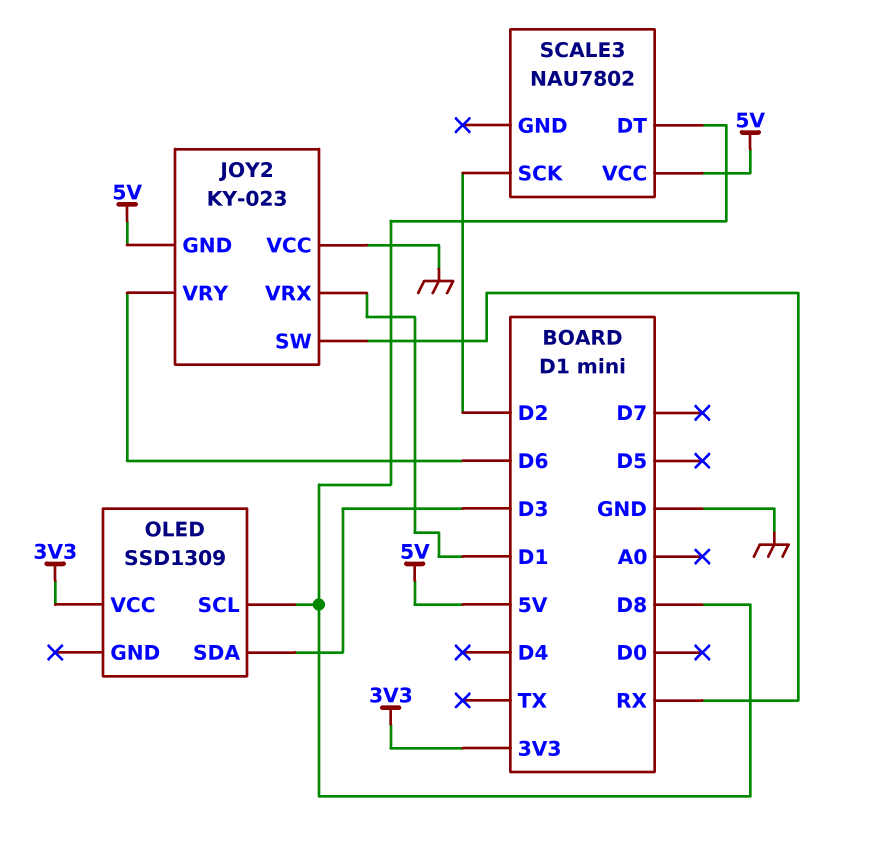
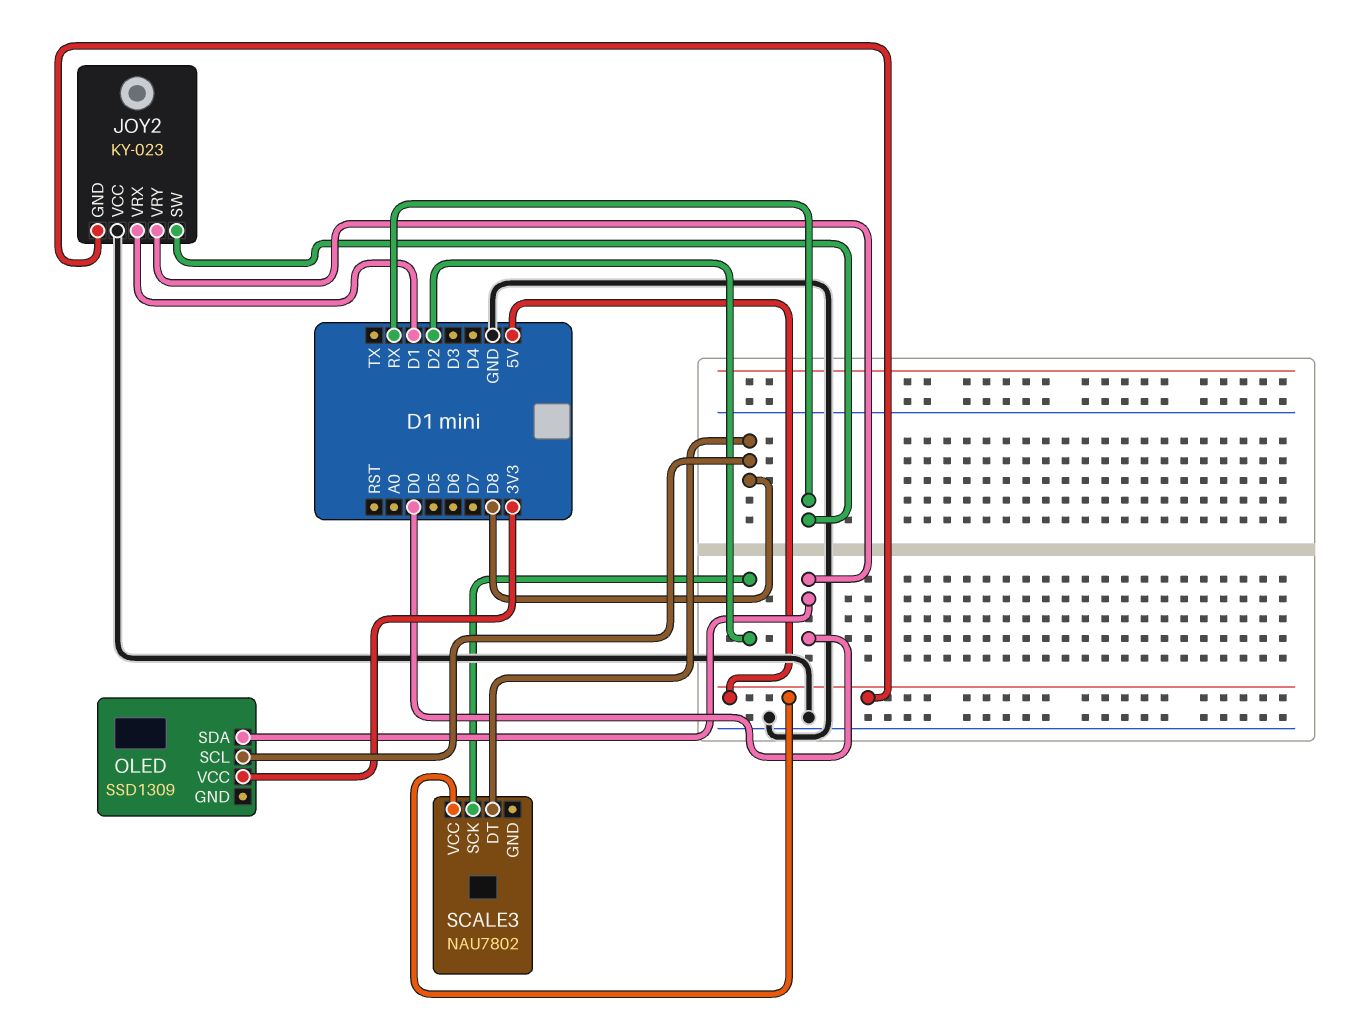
JOY2 pin VRY: D6 -> D0
OLED pin SDA: D3 -> D0

